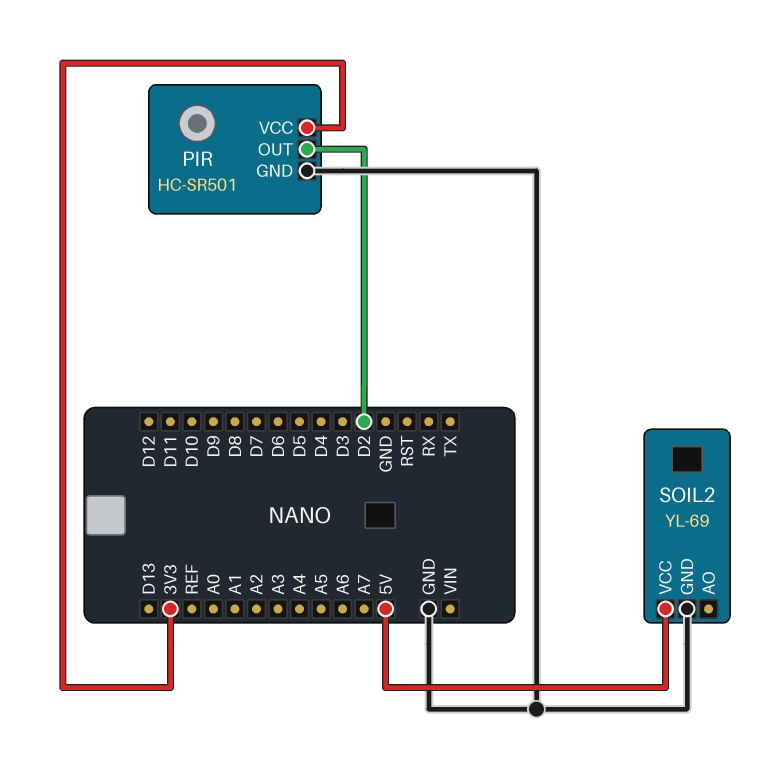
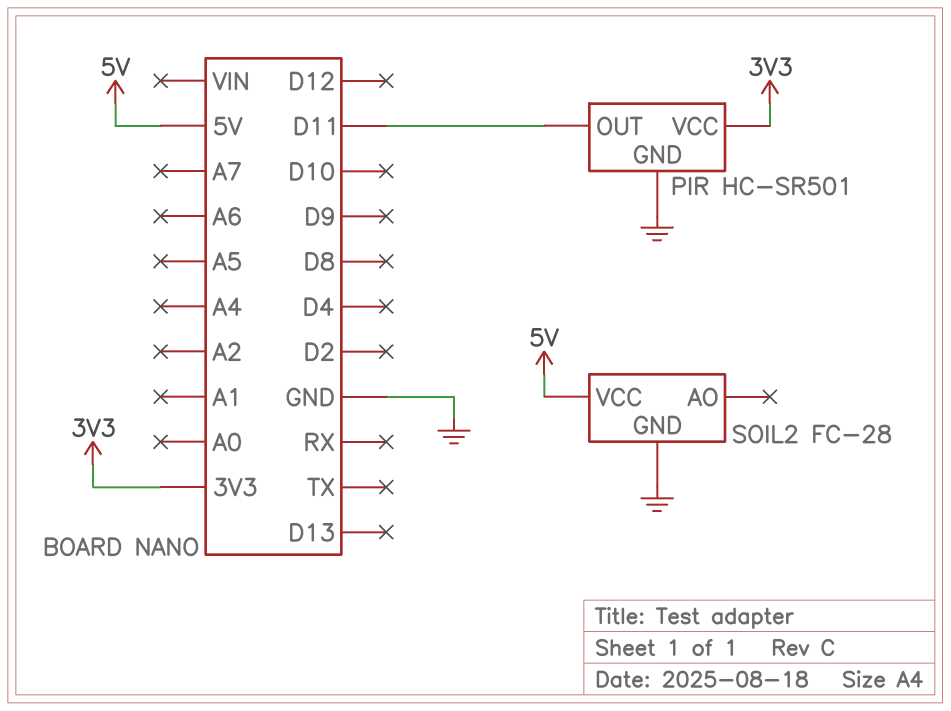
PIR pin OUT: D2 -> D11
SOIL2: YL-69 -> FC-28

